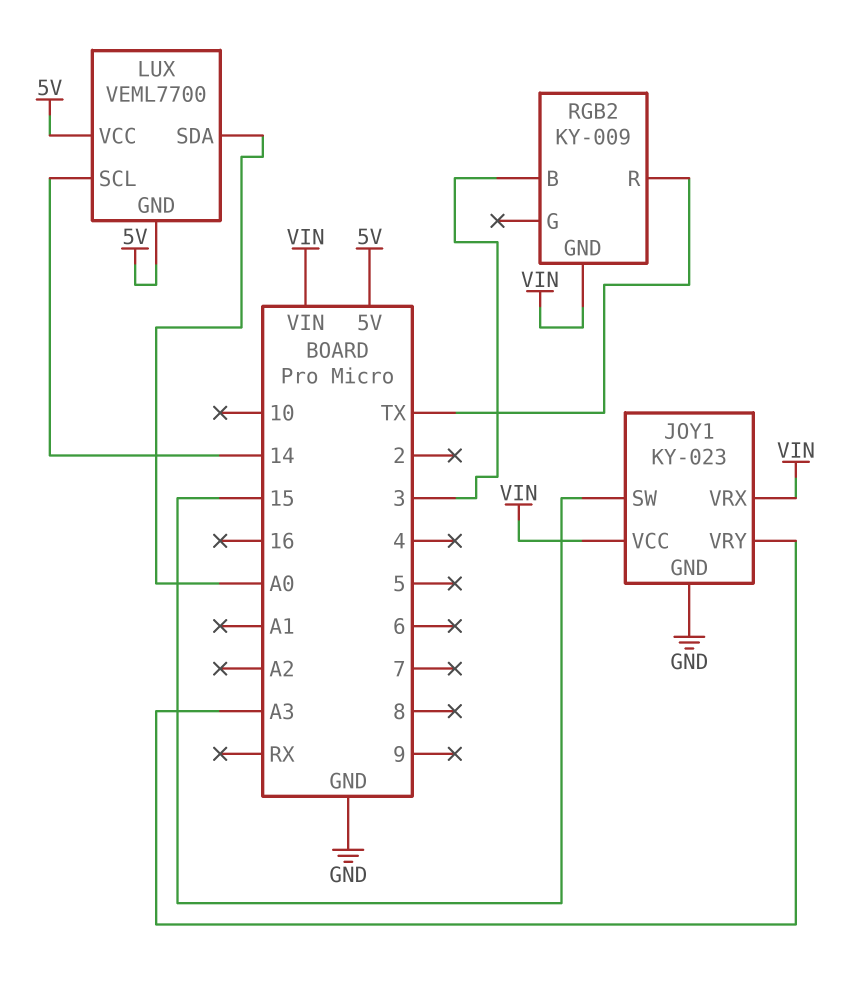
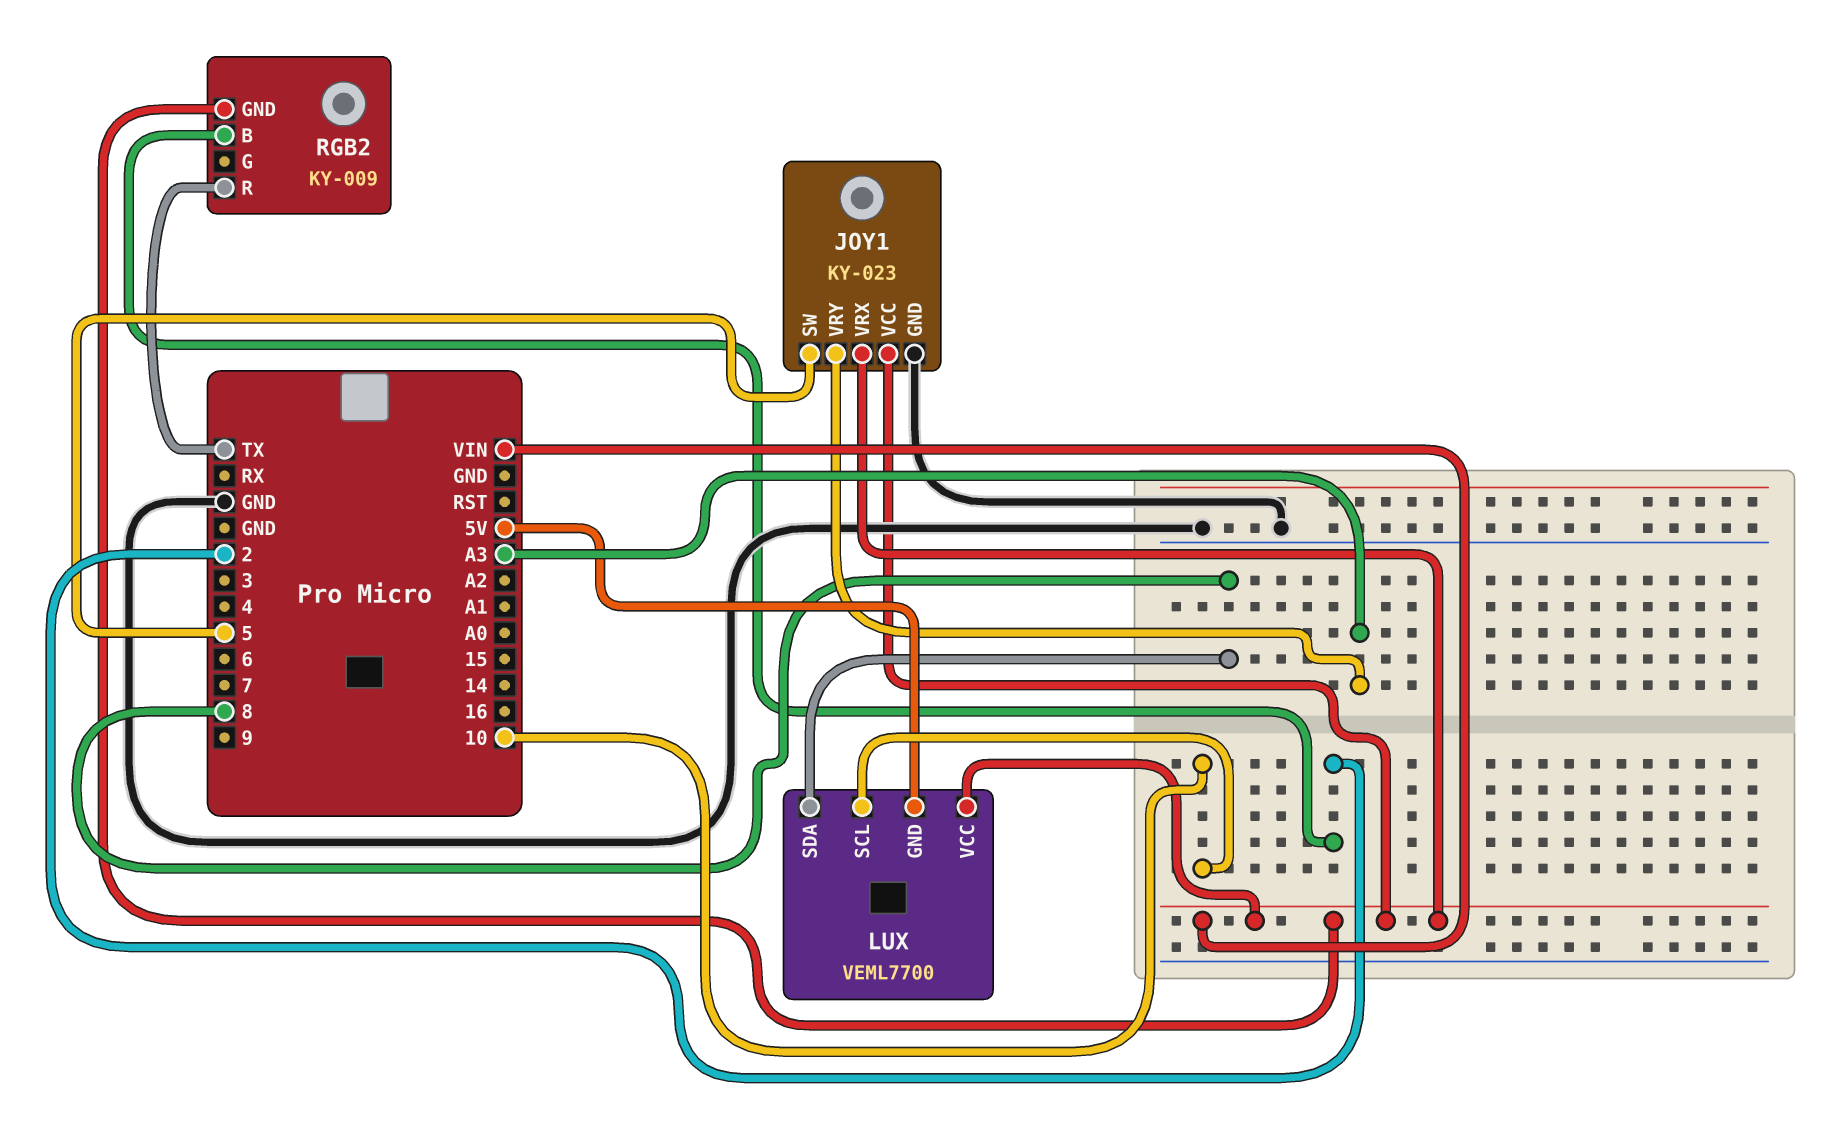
JOY1 pin SW: 15 -> 5
LUX pin SCL: 14 -> 10
LUX pin SDA: A0 -> 8
LUX pin VCC: 5V -> VIN
RGB2 pin B: 3 -> 2

